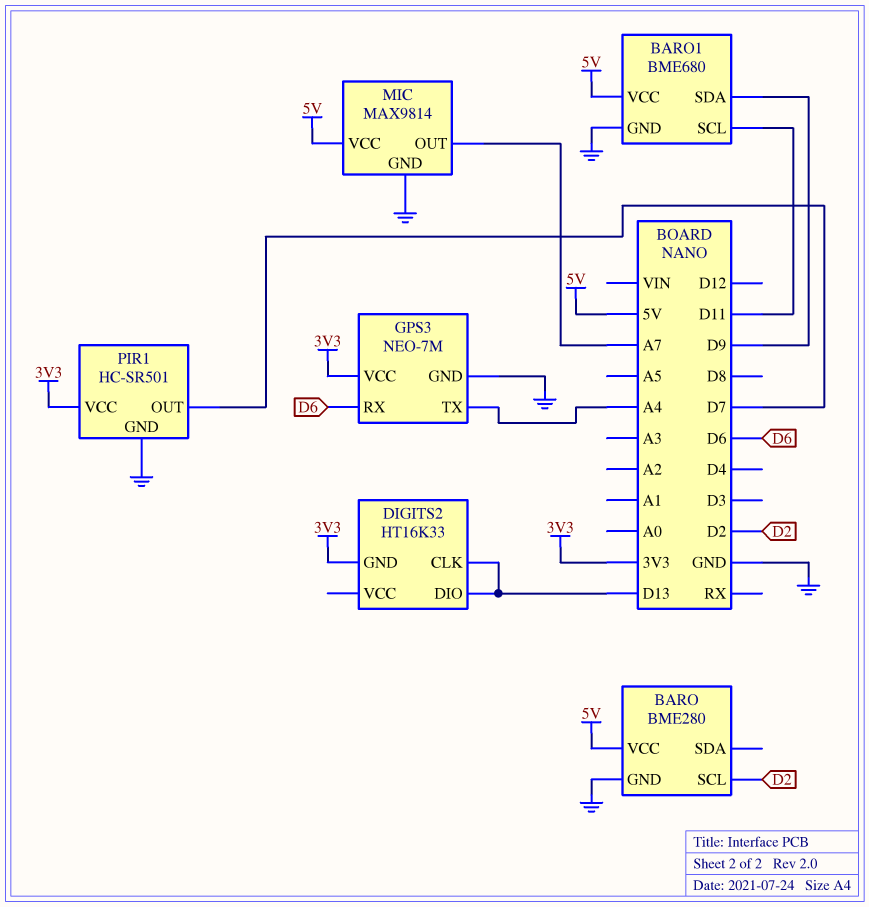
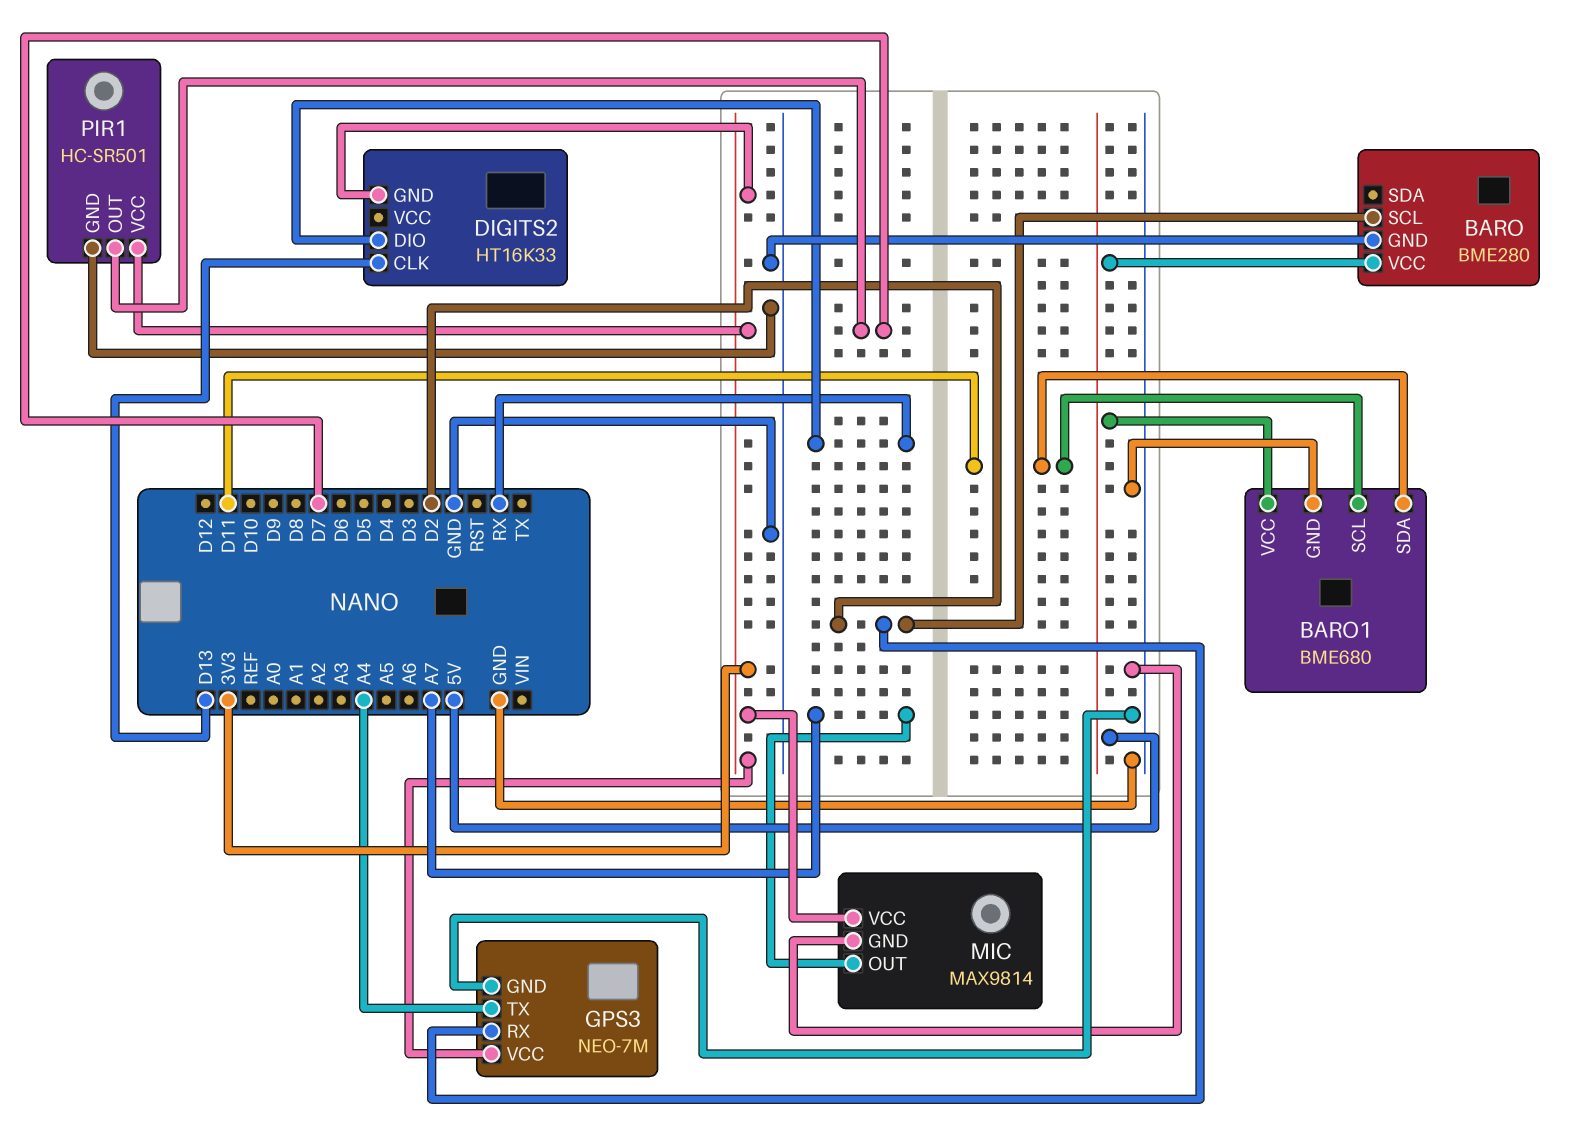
BARO1 pin SDA: D9 -> D11
DIGITS2 pin DIO: D13 -> RX
GPS3 pin RX: D6 -> D2
MIC pin VCC: 5V -> 3V3

